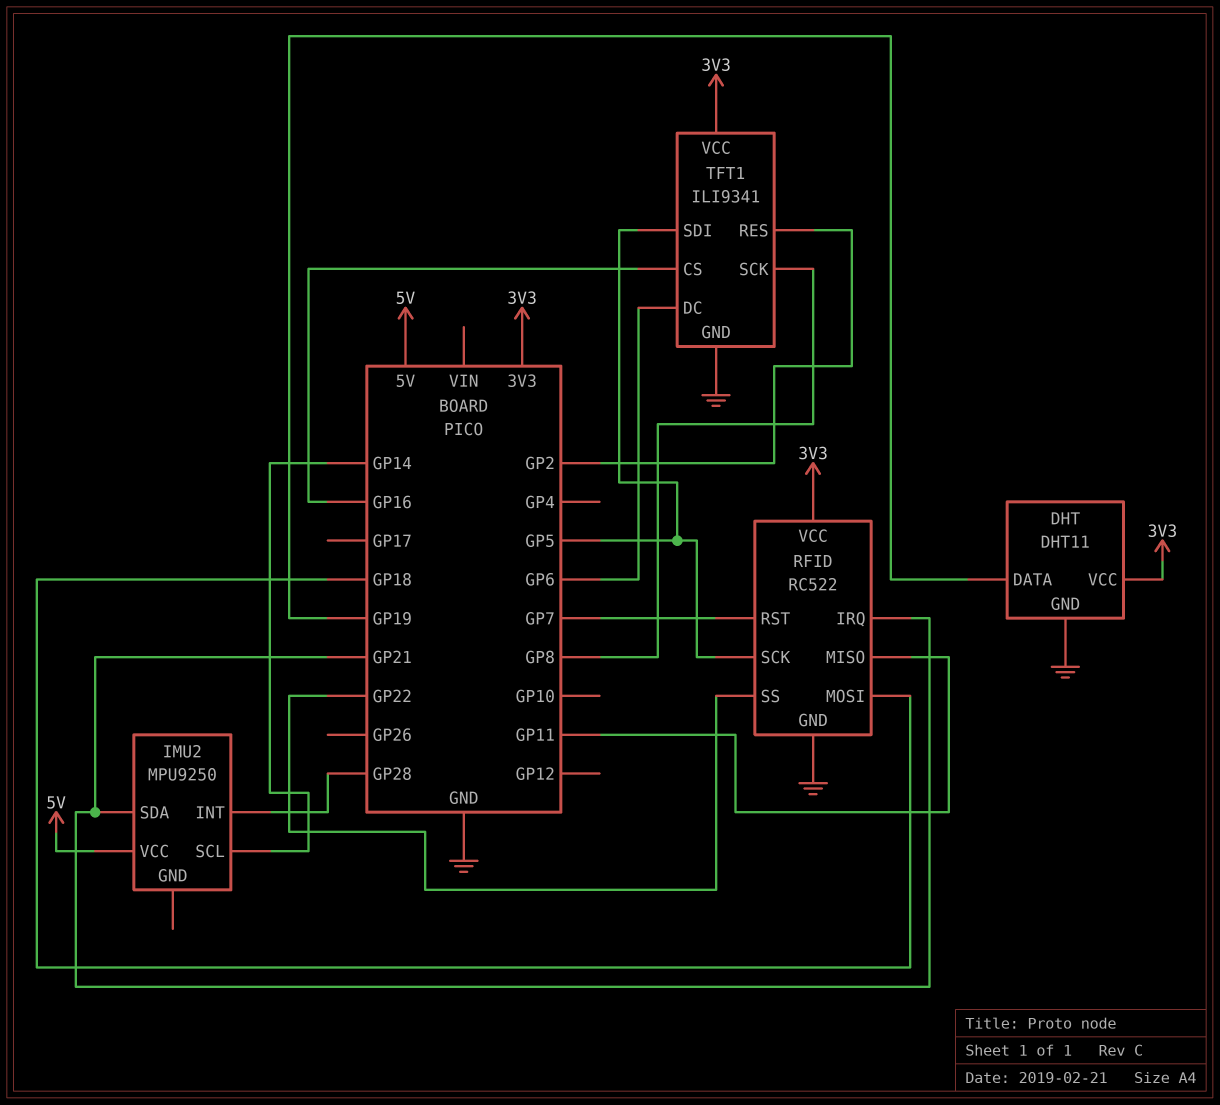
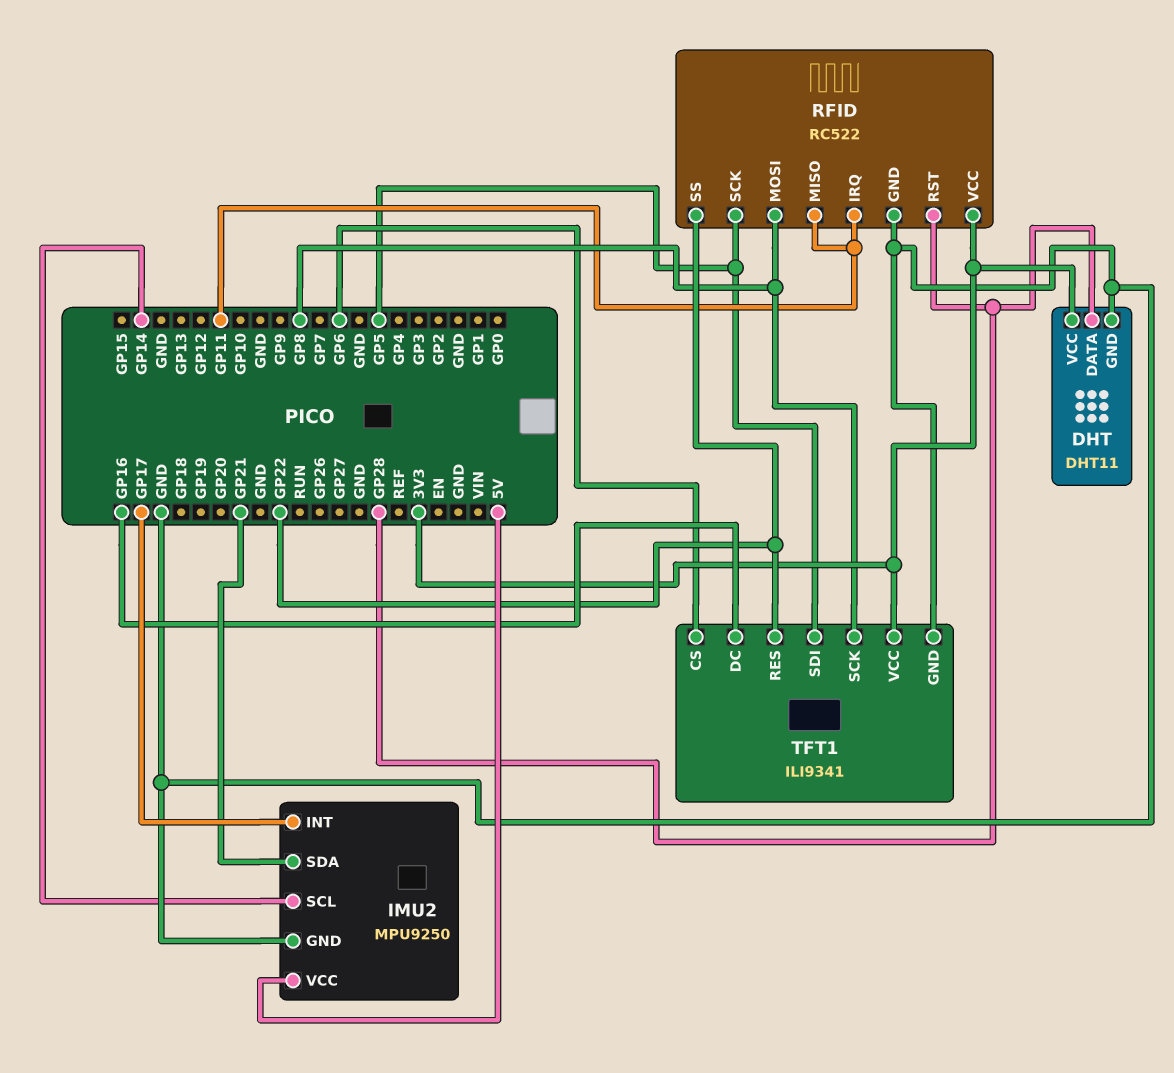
DHT pin DATA: GP19 -> GP28
IMU2 pin GND: none -> GND
IMU2 pin INT: GP28 -> GP17
RFID pin IRQ: GP21 -> GP11
RFID pin MOSI: GP18 -> GP8
RFID pin RST: GP7 -> GP28
TFT1 pin CS: GP16 -> GP6
TFT1 pin DC: GP6 -> GP16
TFT1 pin RES: GP2 -> GP22

